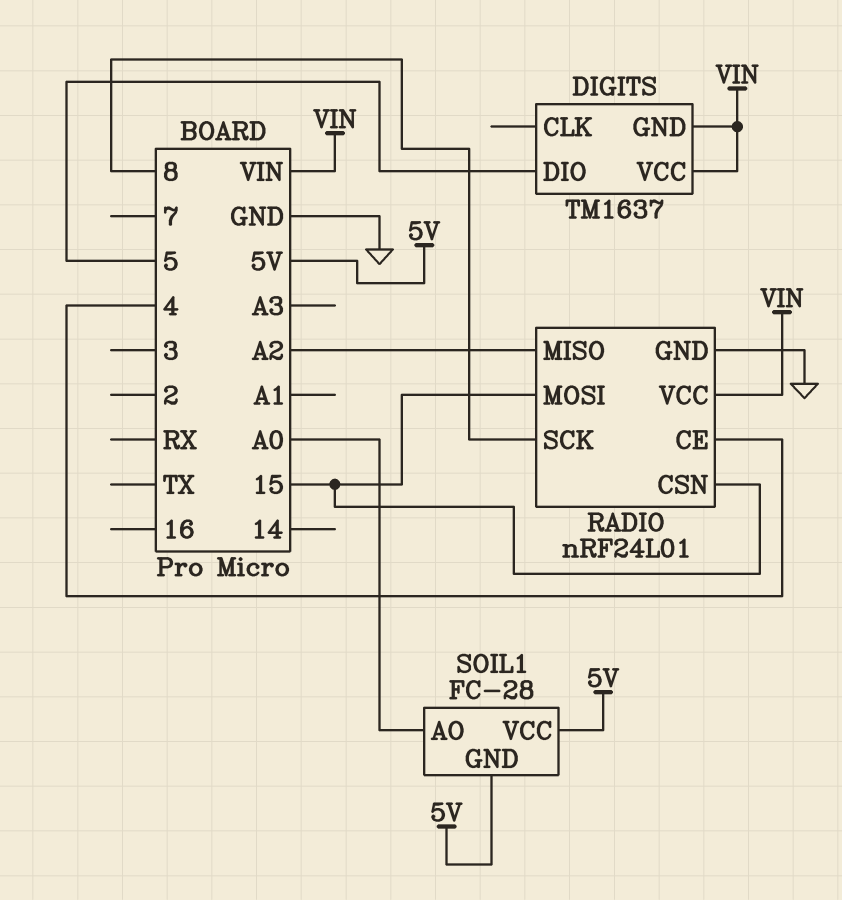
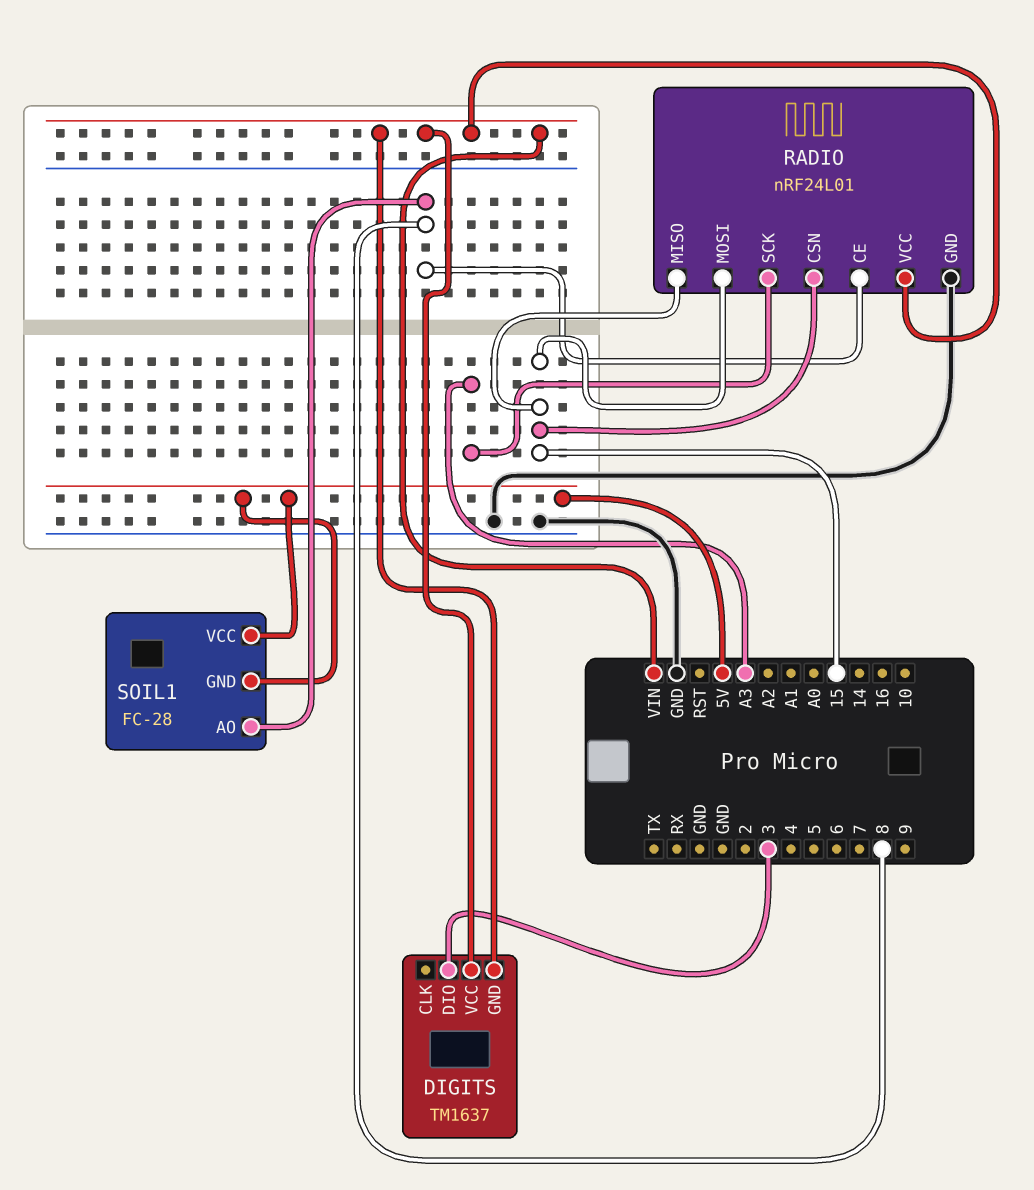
DIGITS pin DIO: 5 -> 3
RADIO pin CE: 4 -> 8
RADIO pin MISO: A2 -> 15
RADIO pin SCK: 8 -> A3
SOIL1 pin AO: A0 -> 8

